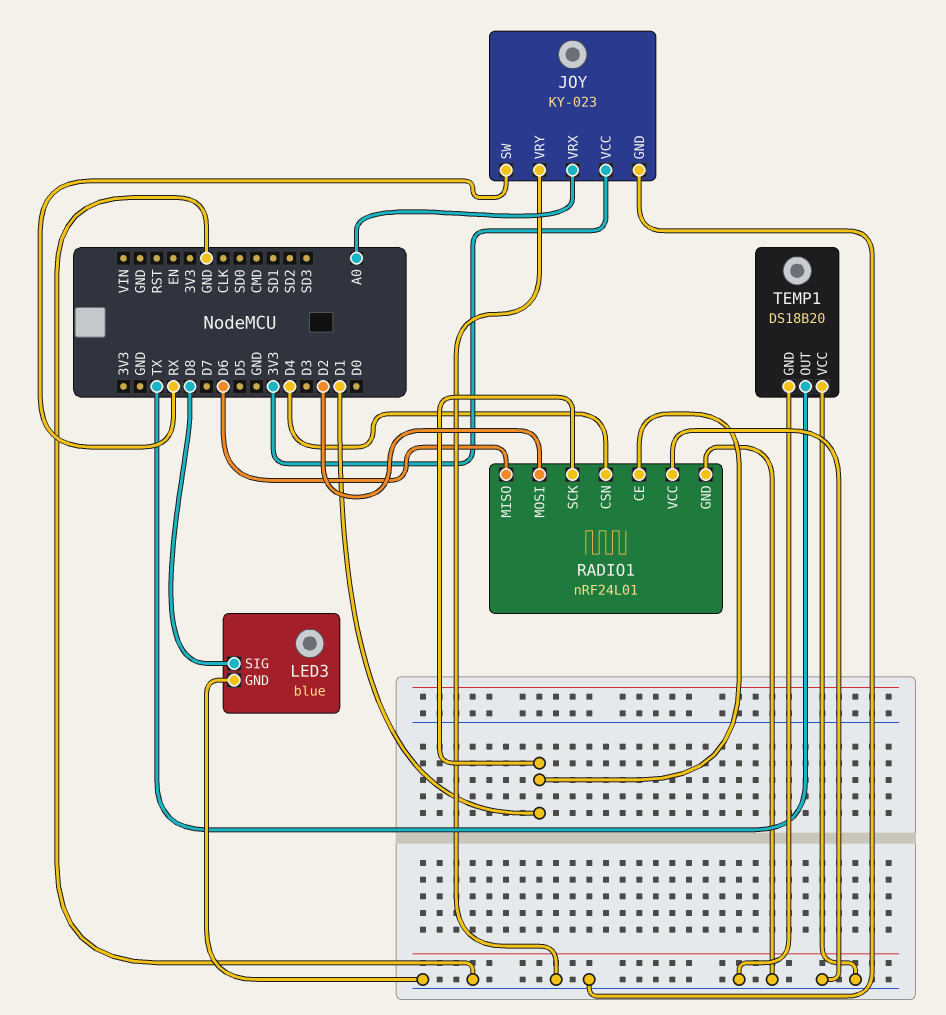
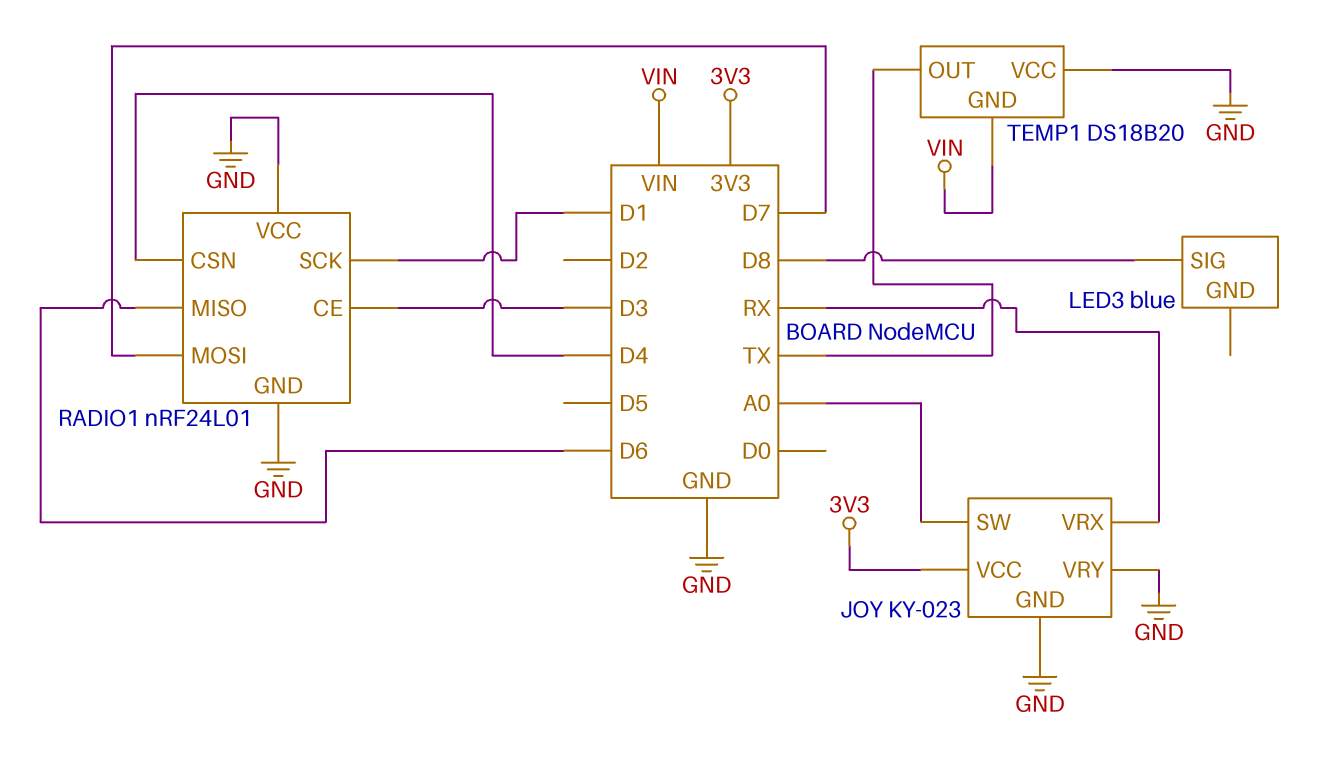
JOY pin SW: RX -> A0
JOY pin VRX: A0 -> RX
LED3 pin GND: GND -> none
RADIO1 pin CE: D1 -> D3
RADIO1 pin MOSI: D2 -> D7
TEMP1 pin GND: GND -> VIN

